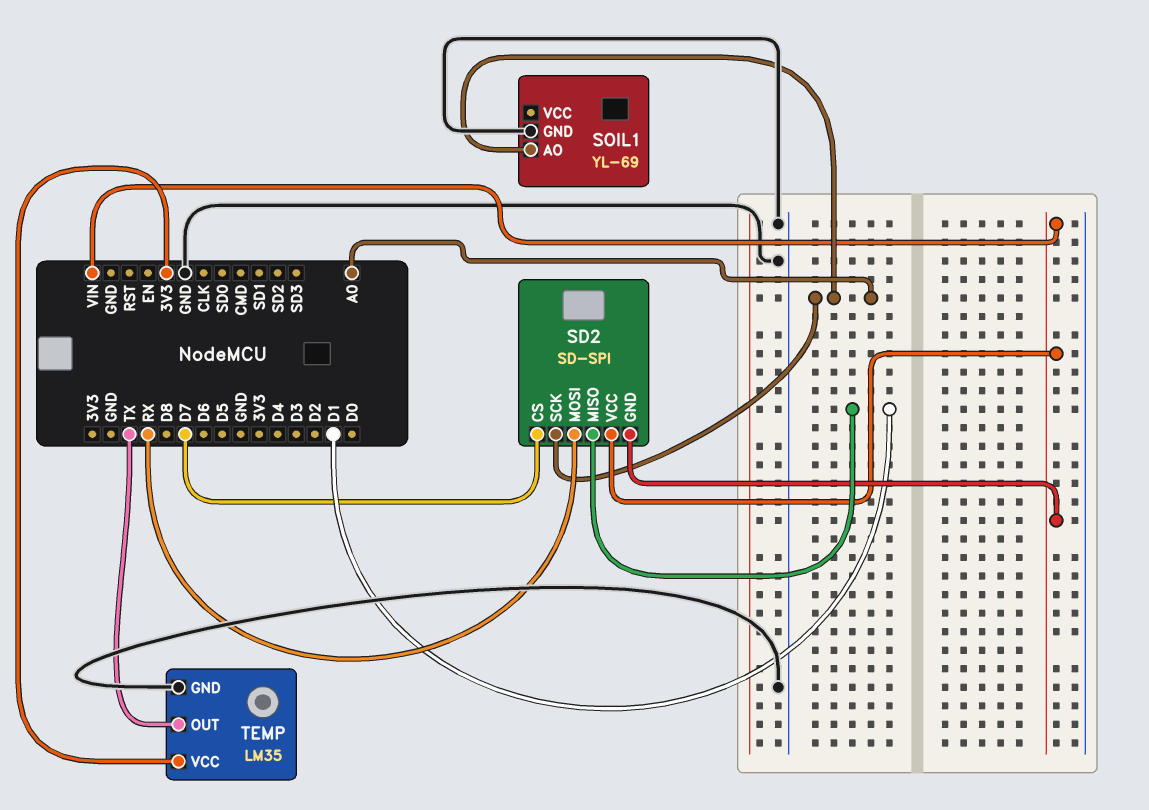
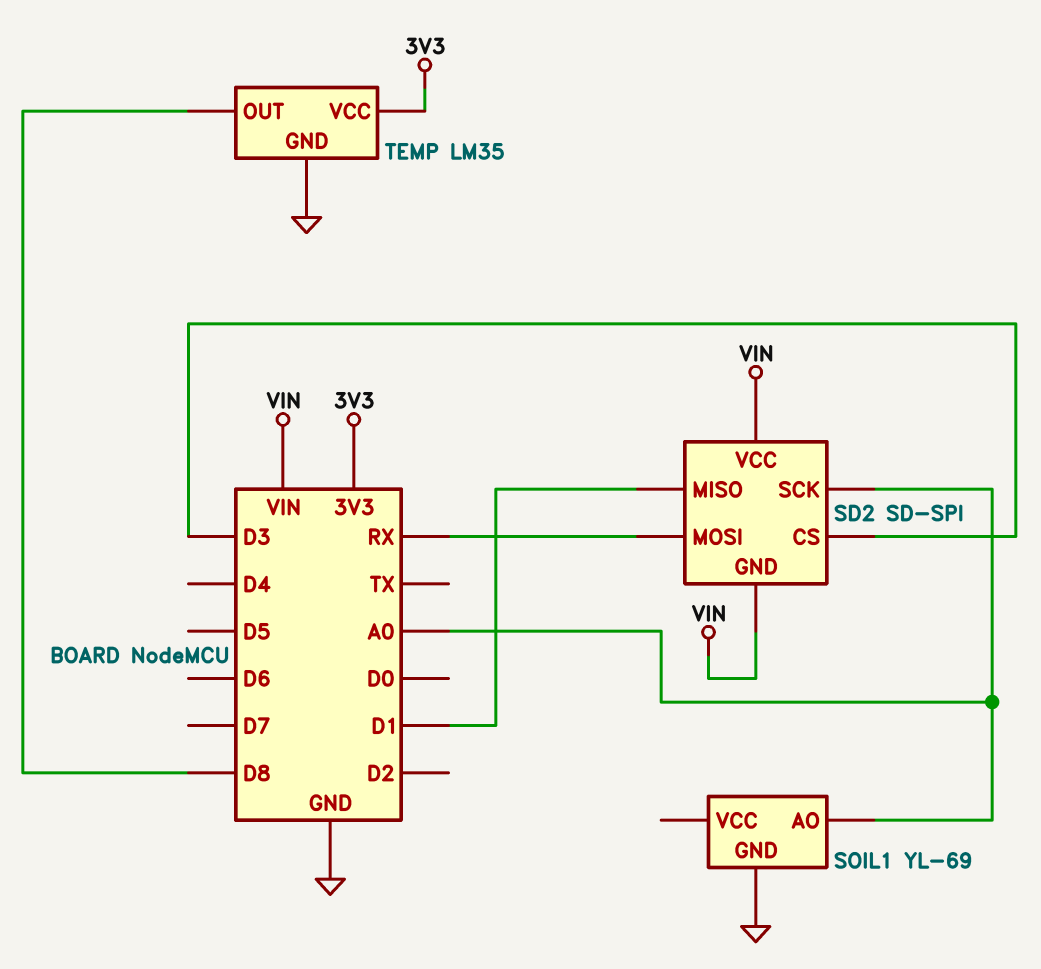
SD2 pin CS: D7 -> D3
TEMP pin OUT: TX -> D8

